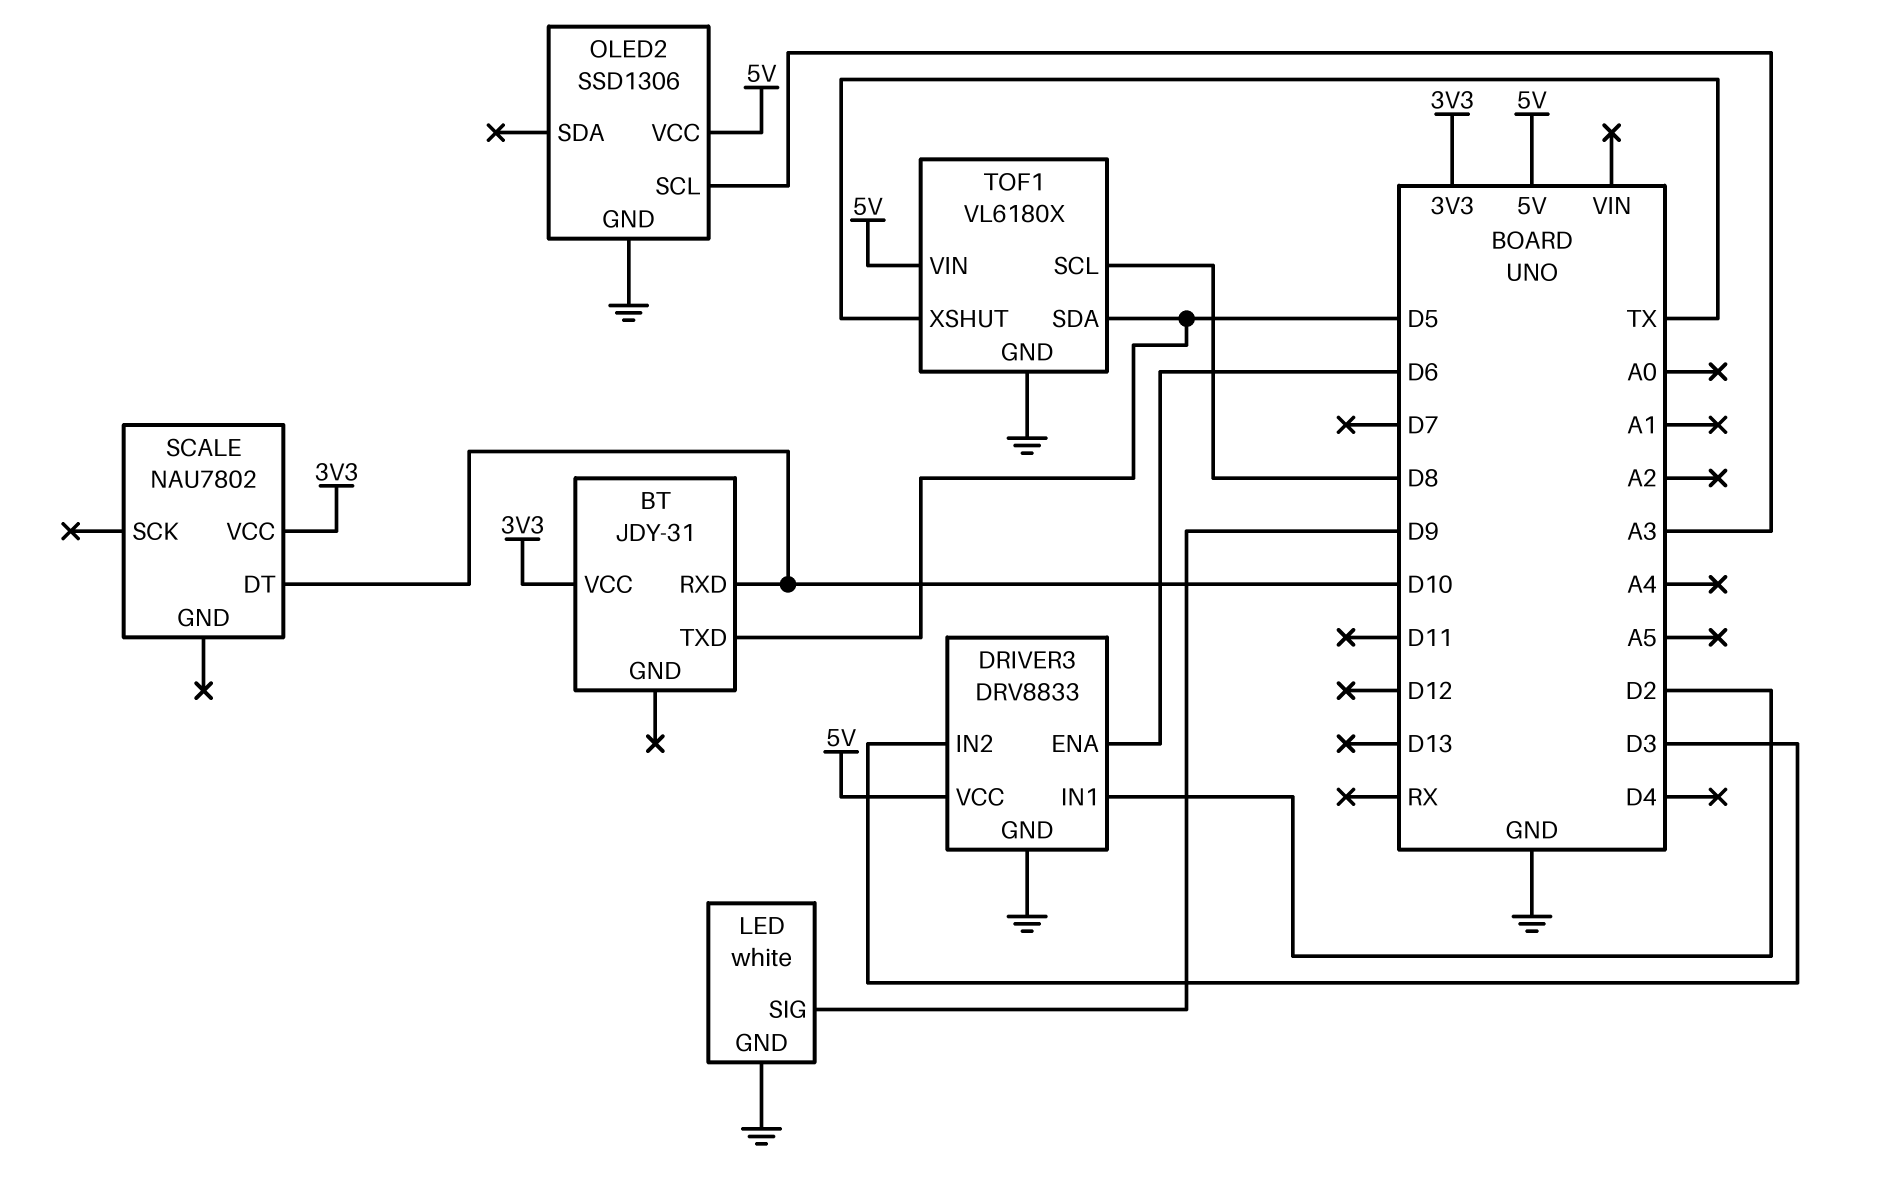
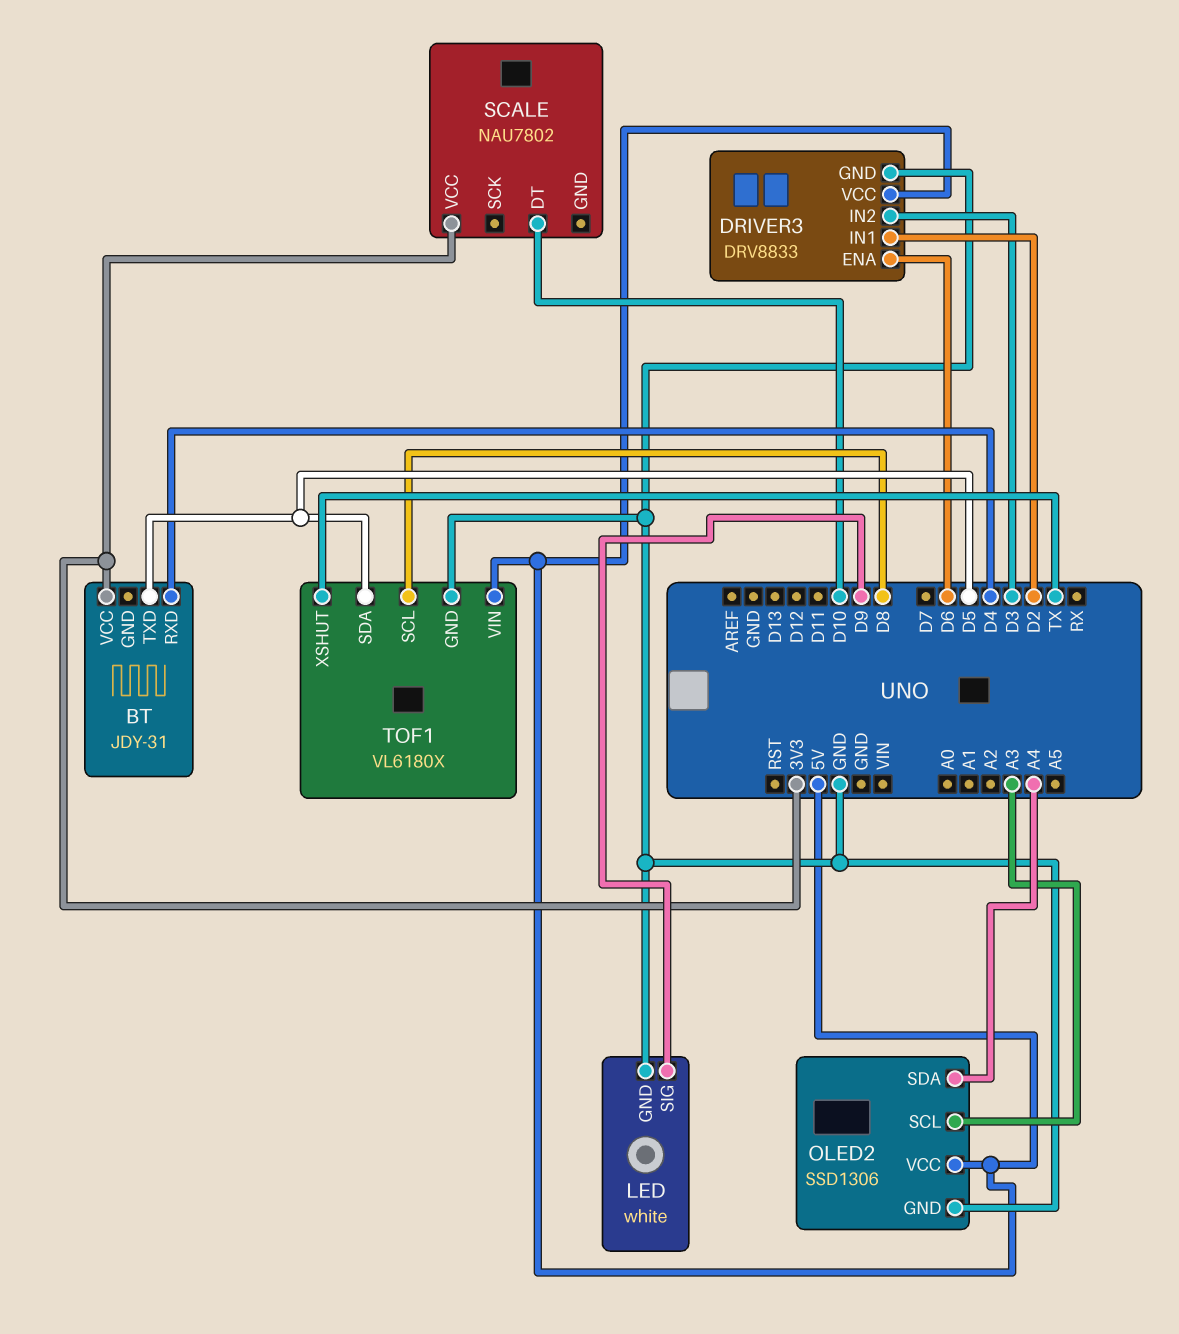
BT pin RXD: D10 -> D4
OLED2 pin SDA: none -> A4

